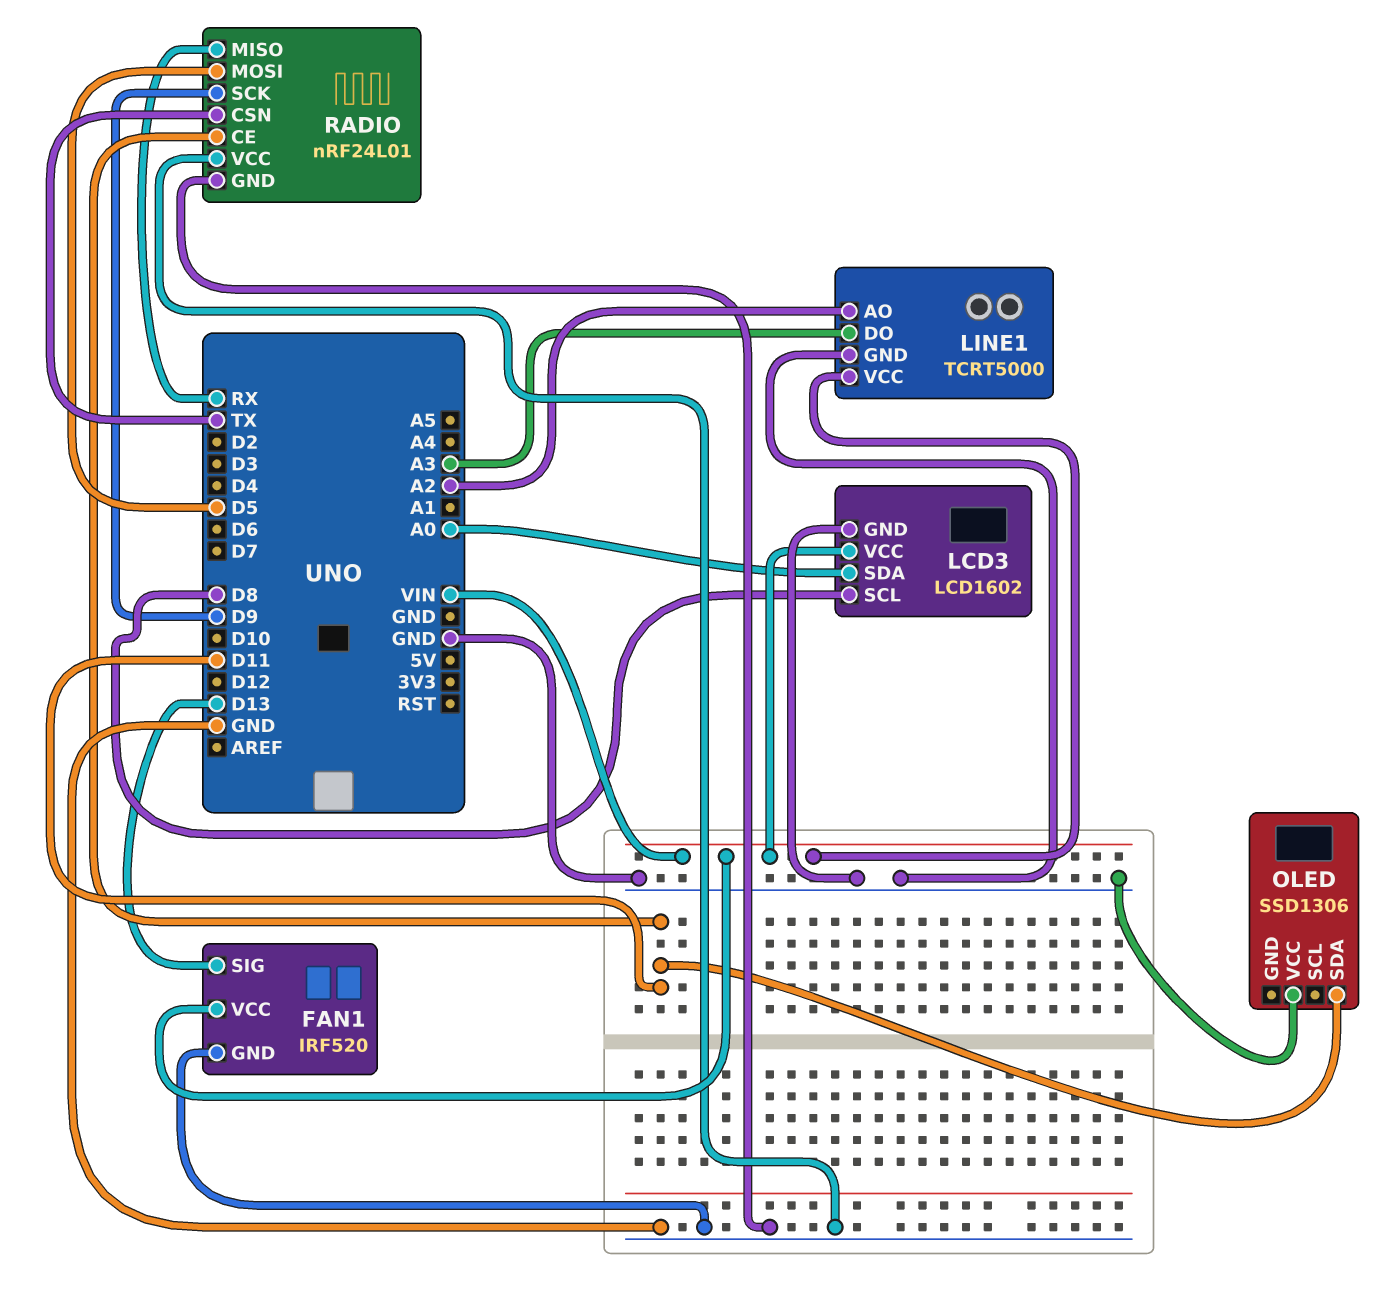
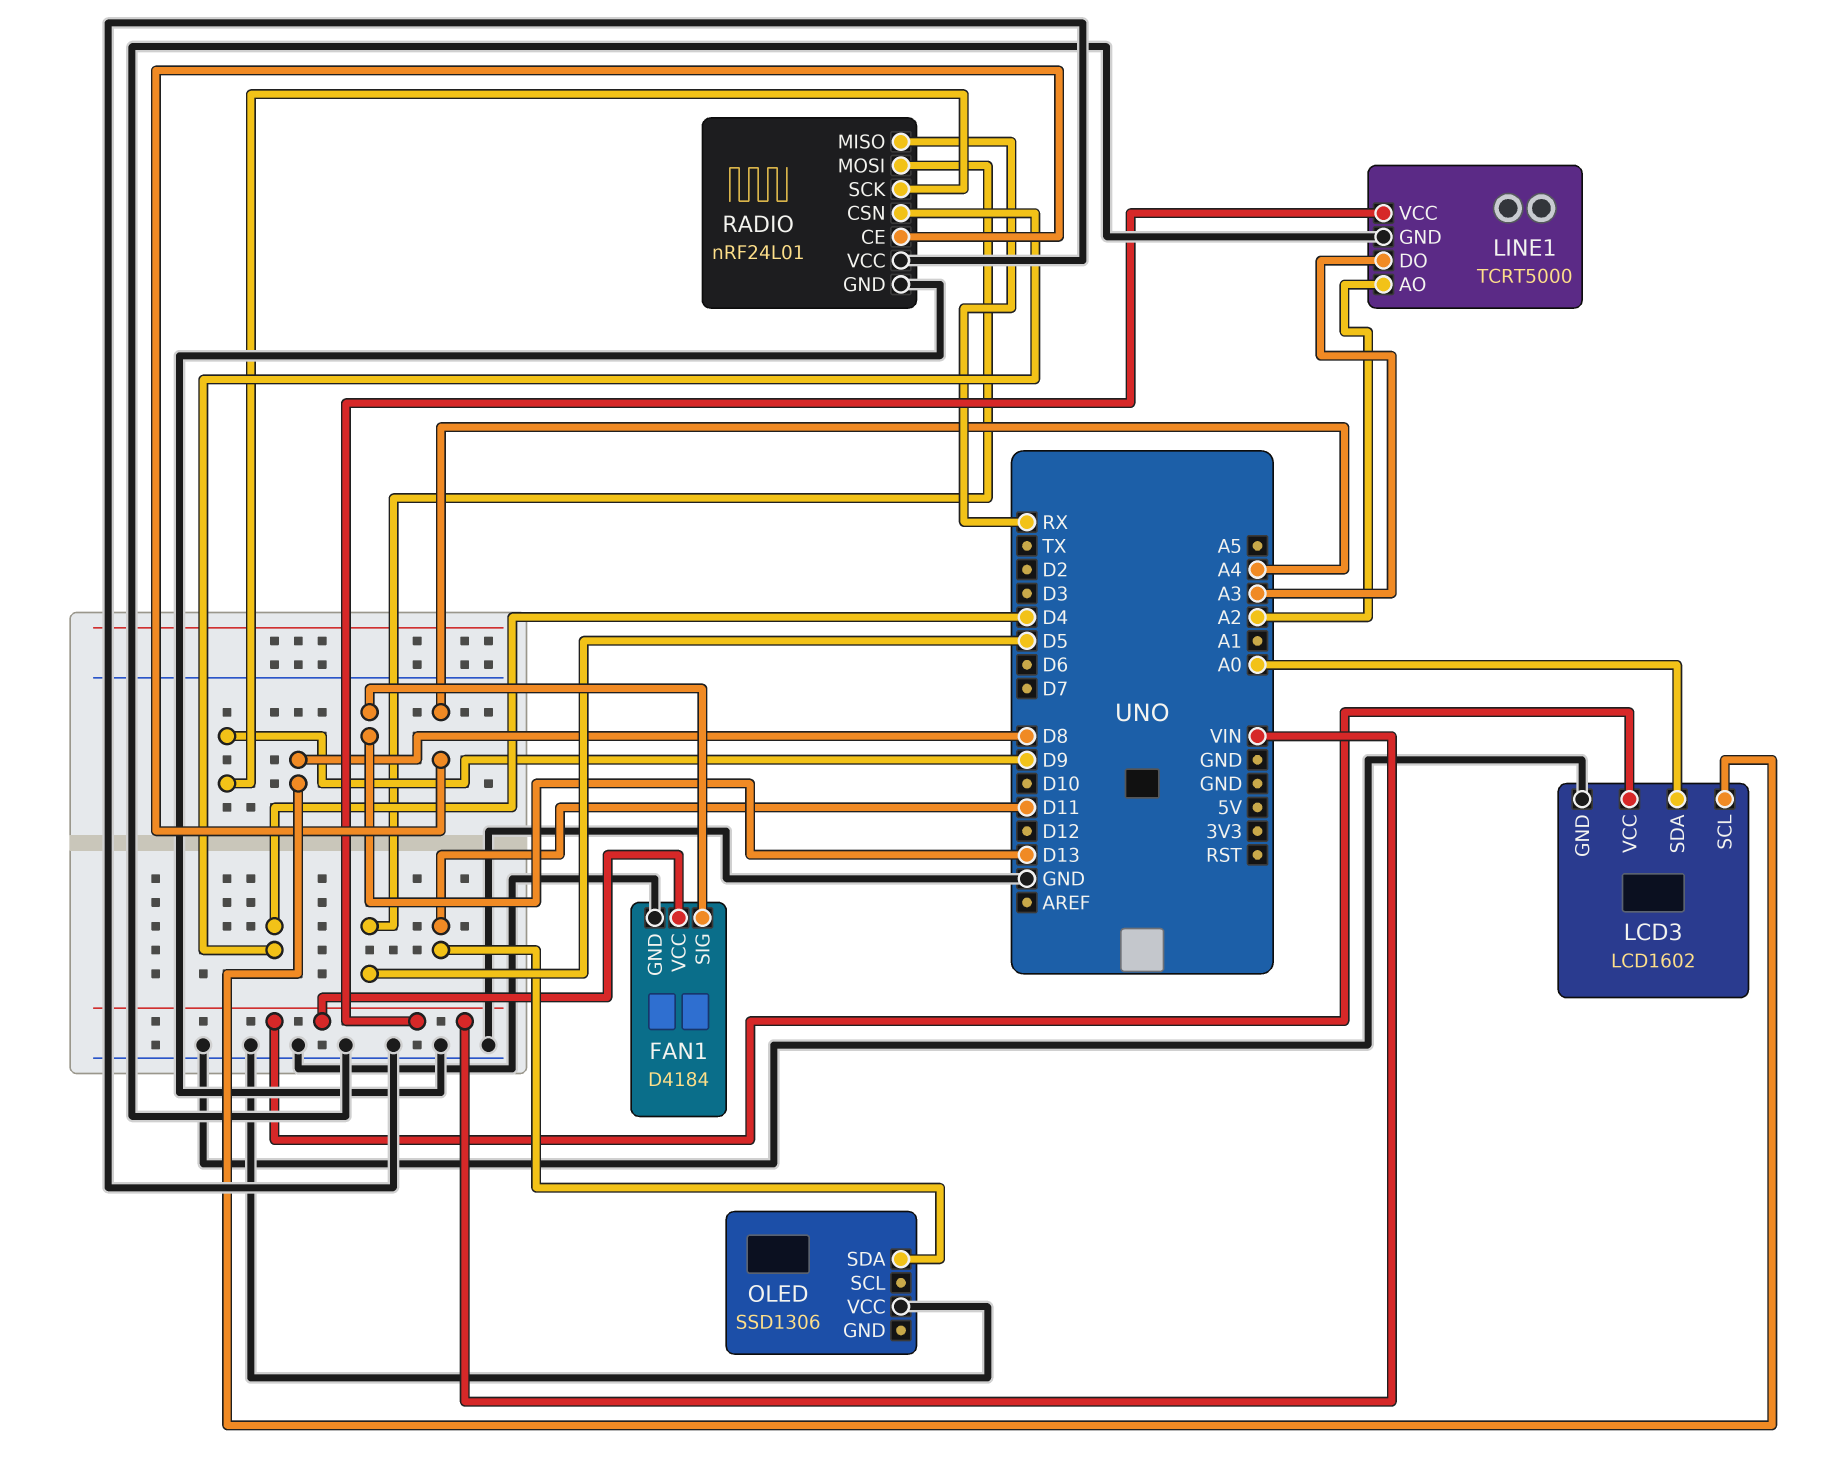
FAN1: IRF520 -> D4184
RADIO pin CE: D11 -> A4
RADIO pin CSN: TX -> D4

